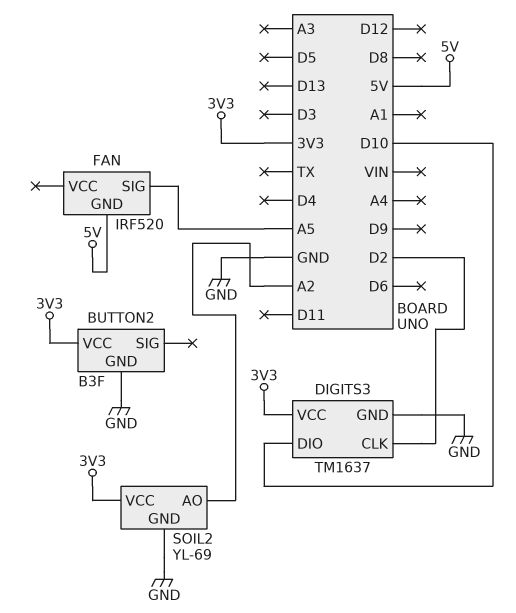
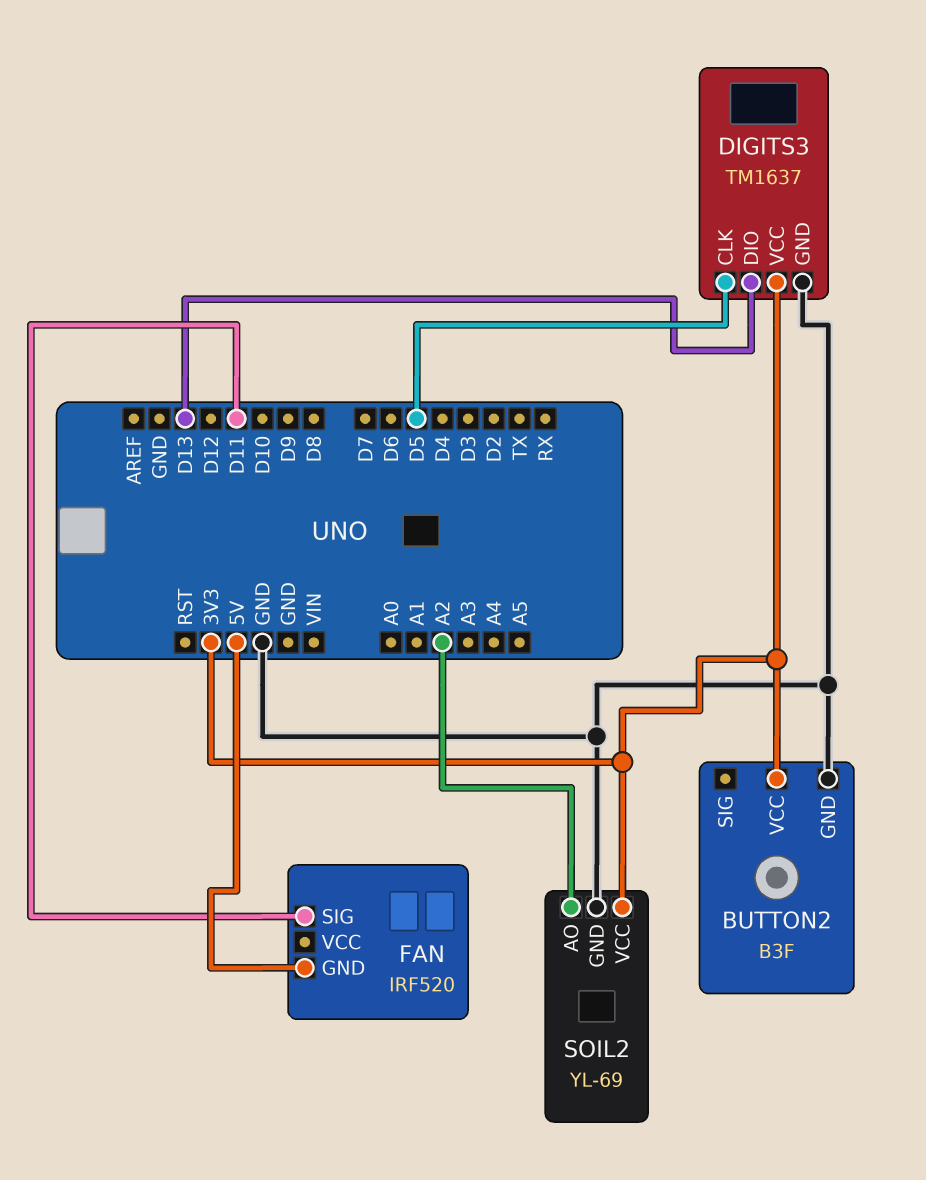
DIGITS3 pin CLK: D2 -> D5
DIGITS3 pin DIO: D10 -> D13
FAN pin SIG: A5 -> D11

